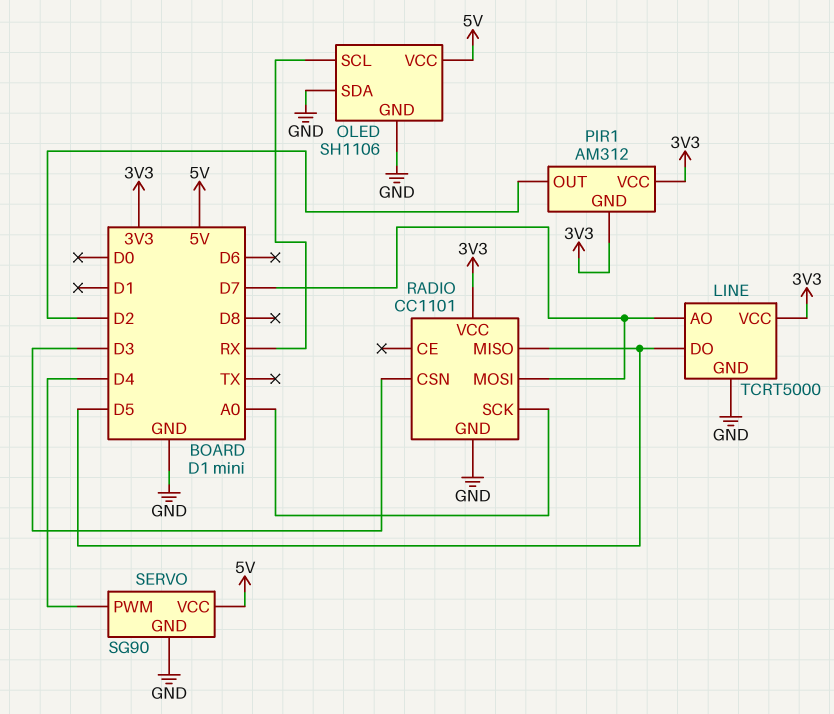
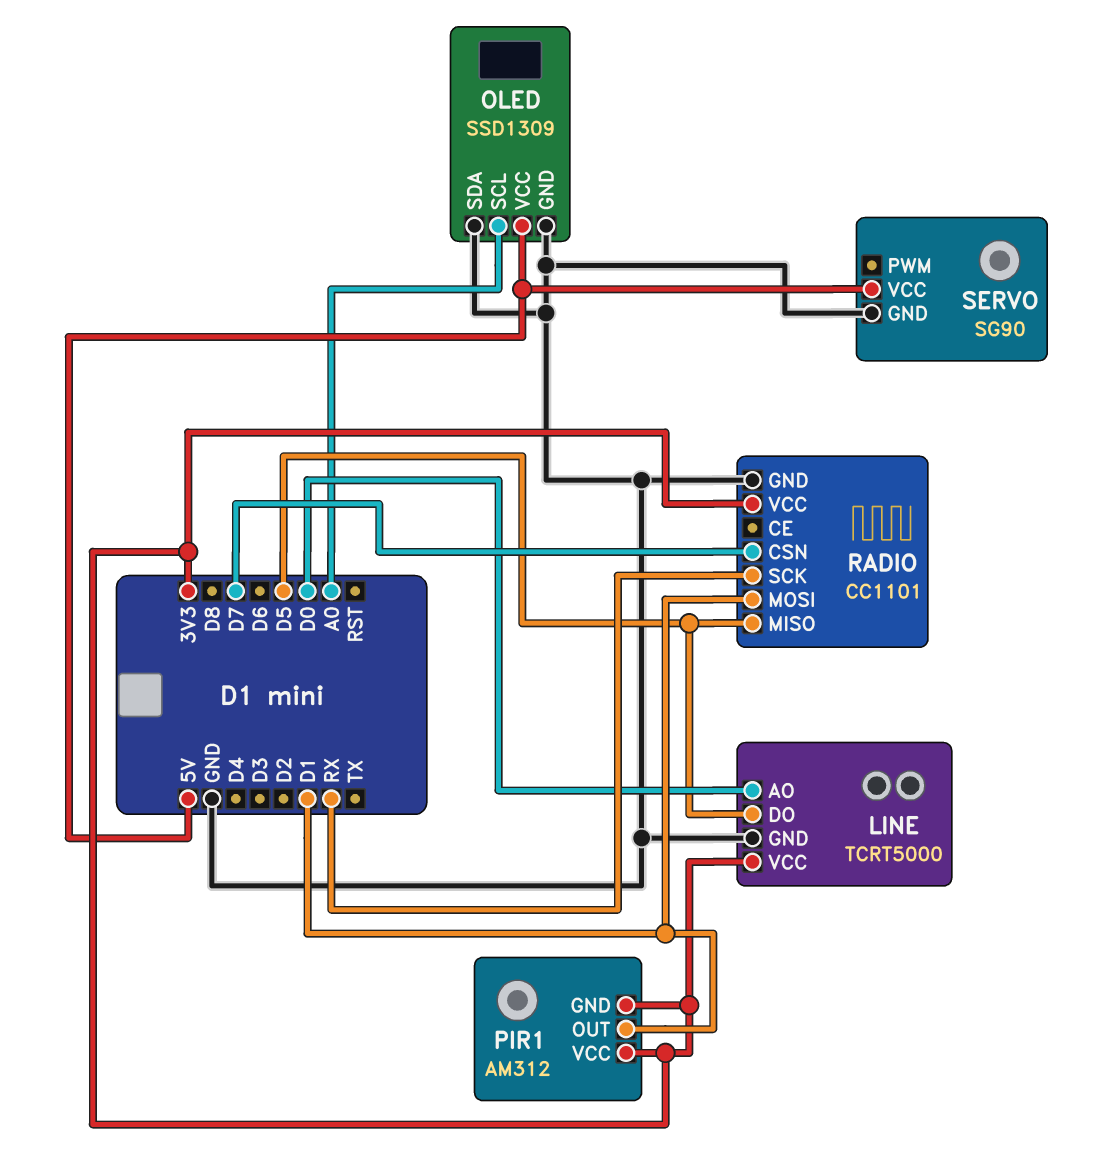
LINE pin AO: D7 -> D0
OLED: SH1106 -> SSD1309
OLED pin SCL: RX -> A0
PIR1 pin OUT: D2 -> D1
RADIO pin CSN: D3 -> D7
RADIO pin MOSI: D7 -> D1
RADIO pin SCK: A0 -> RX
SERVO pin PWM: D4 -> none

